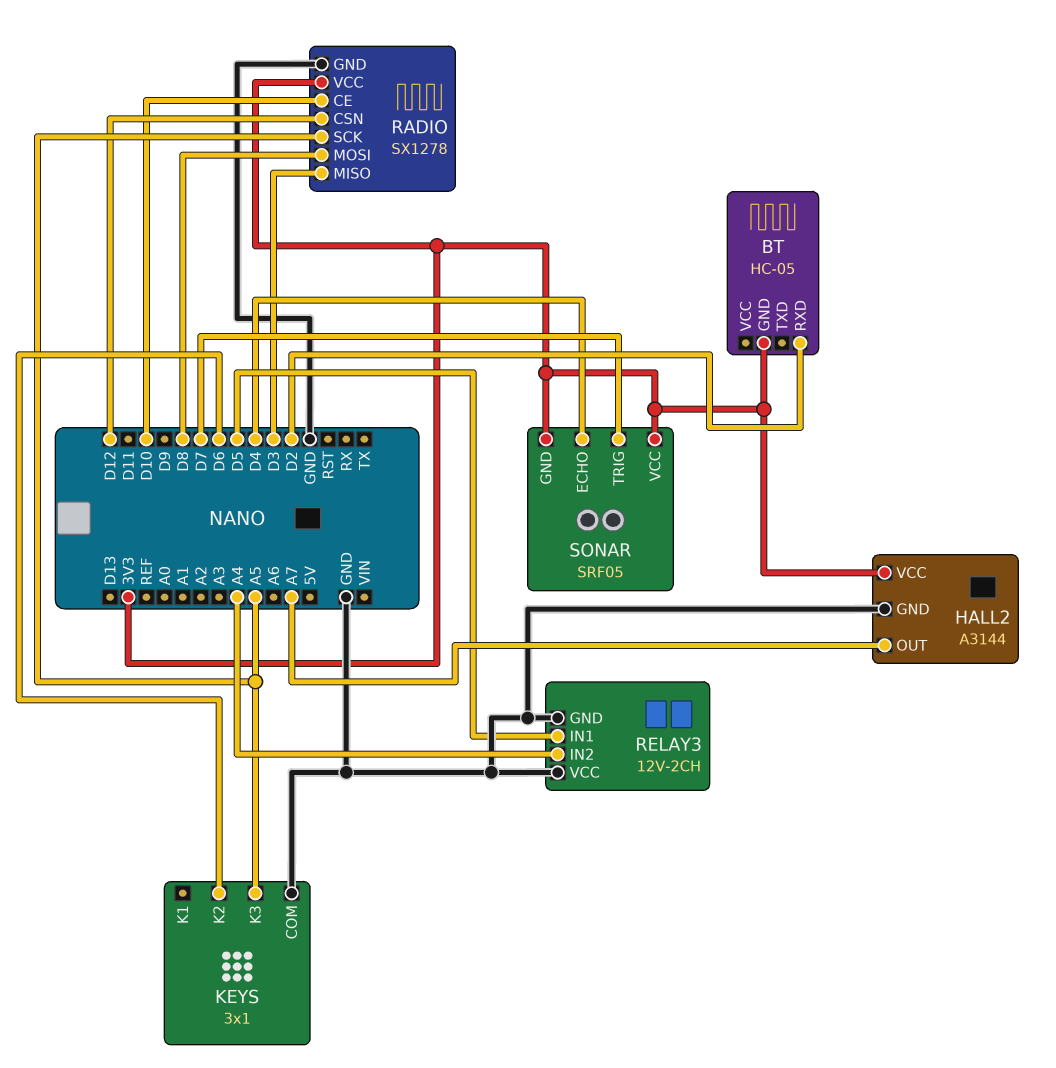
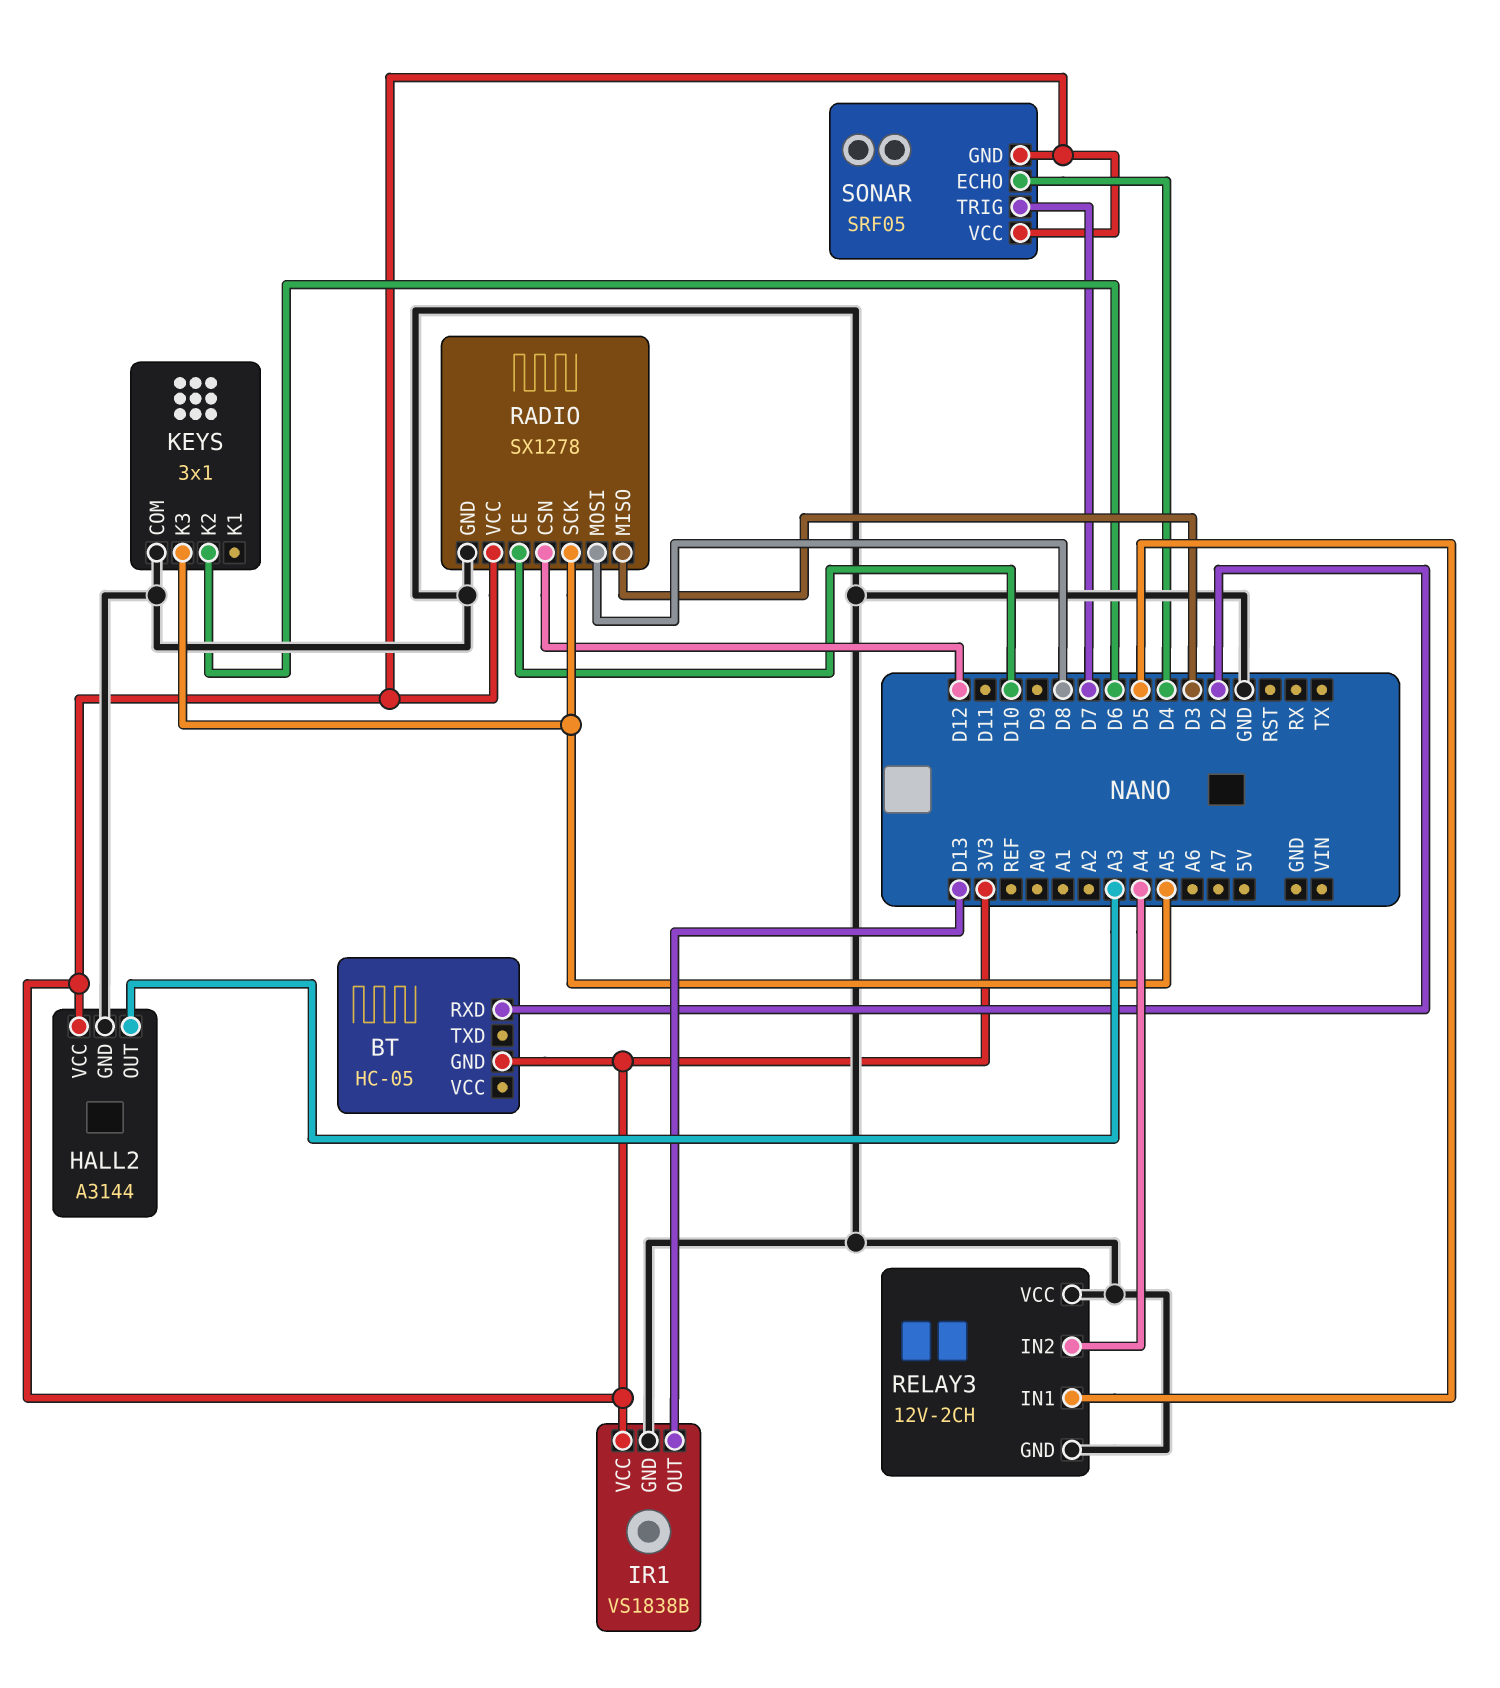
HALL2 pin OUT: A7 -> A3
IR1: none -> VS1838B
IR1 pin GND: none -> GND
IR1 pin OUT: none -> D13
IR1 pin VCC: none -> 3V3

